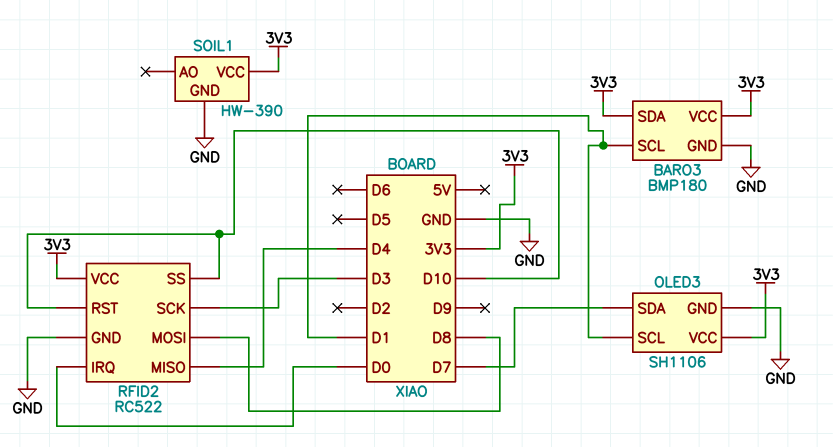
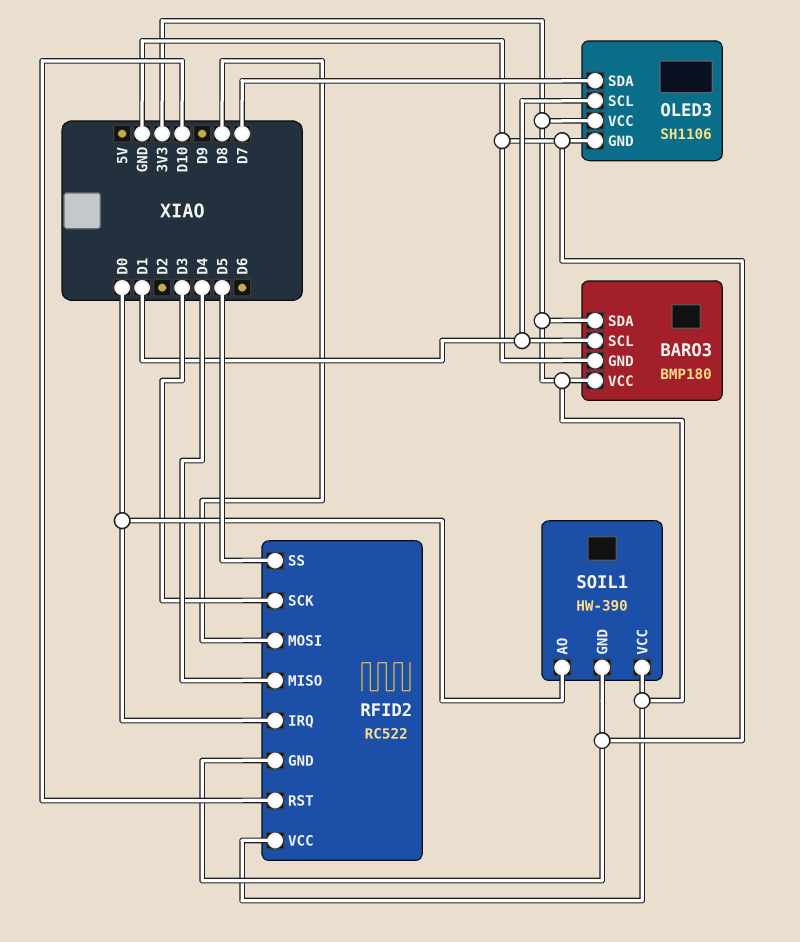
RFID2 pin SS: D10 -> D5
SOIL1 pin AO: none -> D0

